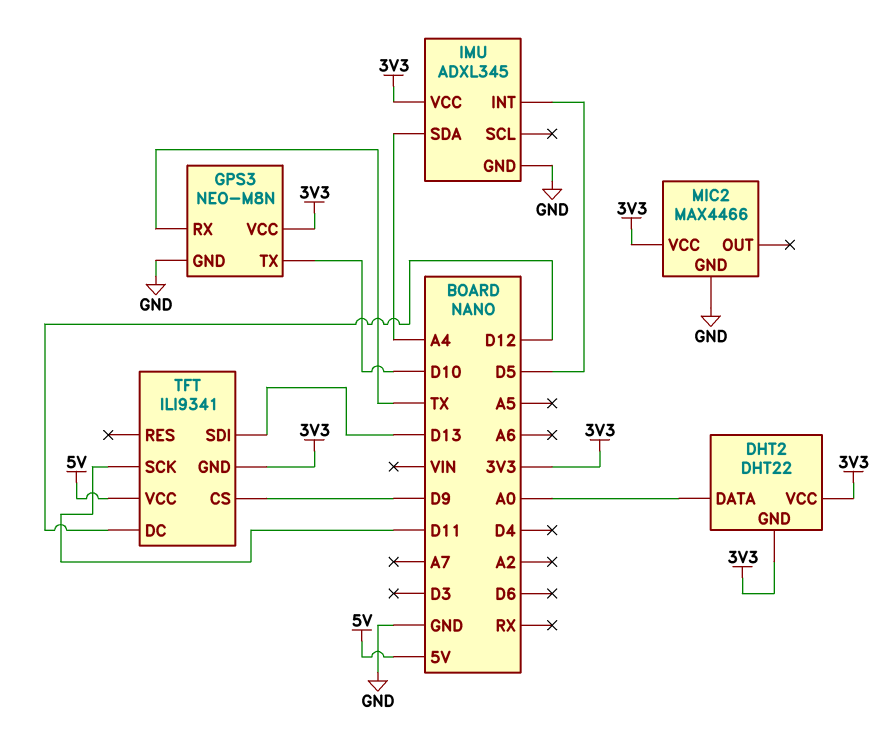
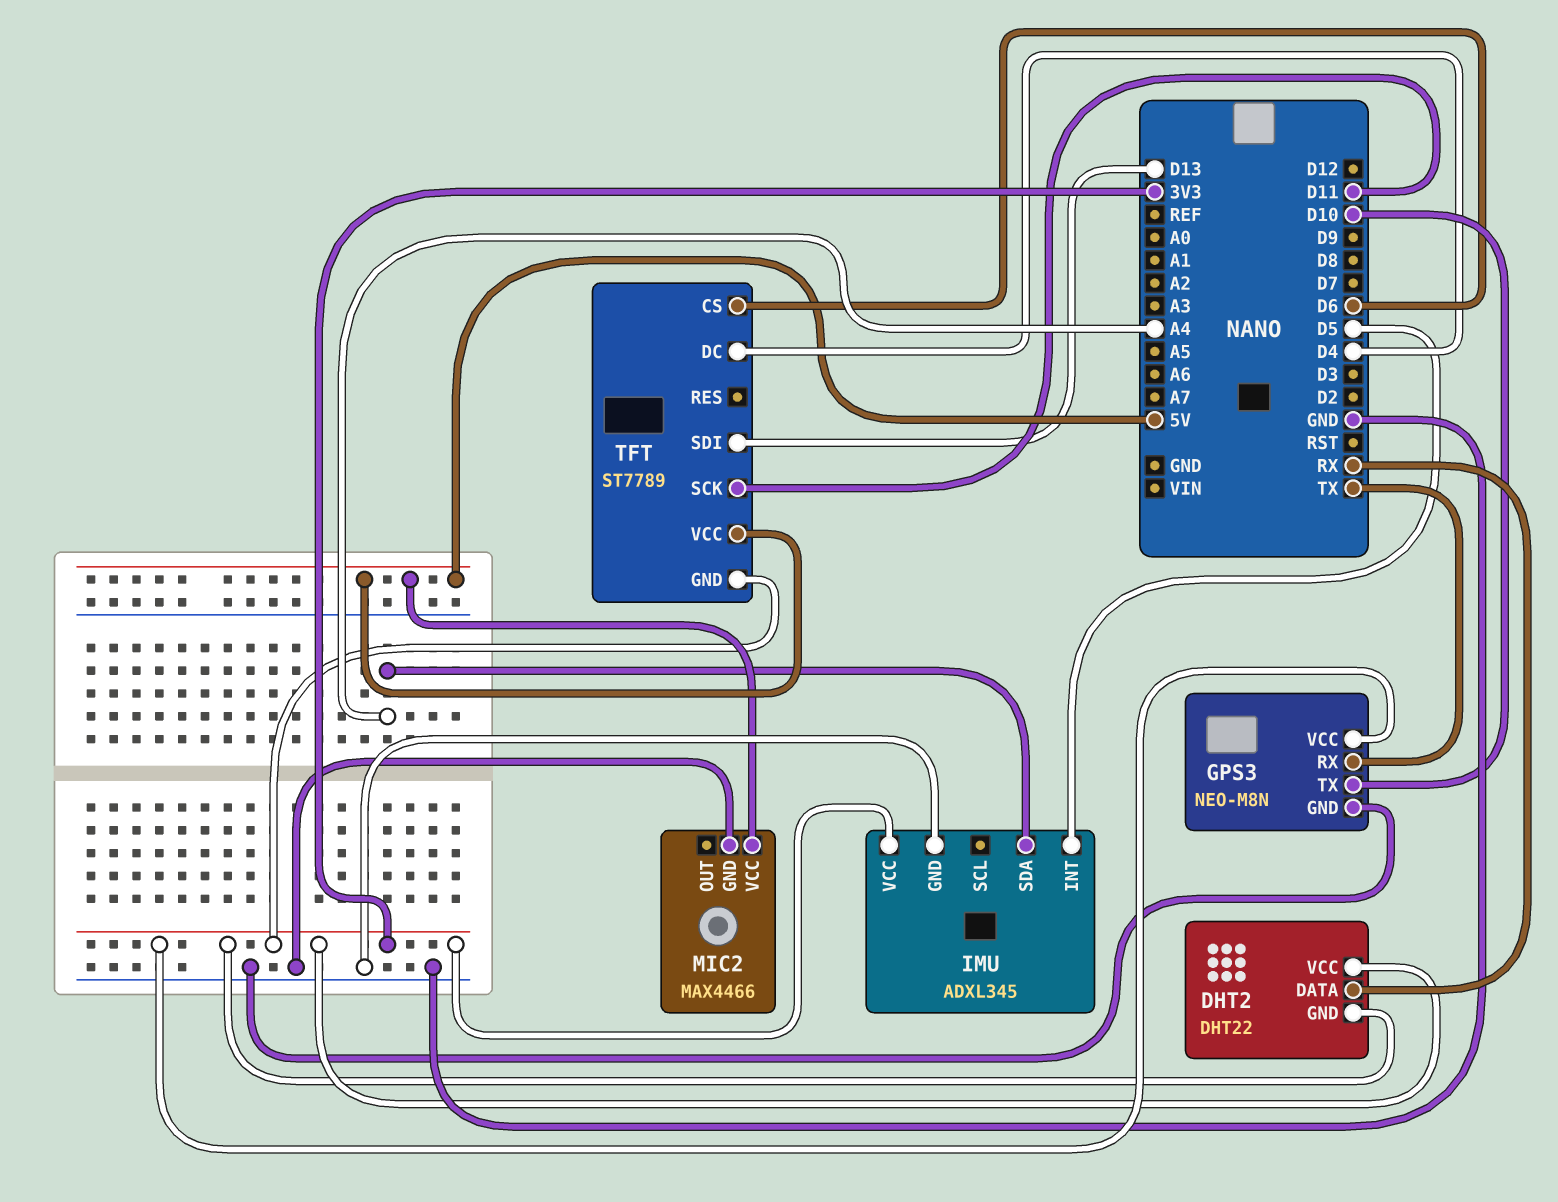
DHT2 pin DATA: A0 -> RX
MIC2 pin VCC: 3V3 -> 5V
TFT: ILI9341 -> ST7789
TFT pin CS: D9 -> D6
TFT pin DC: D12 -> D4

